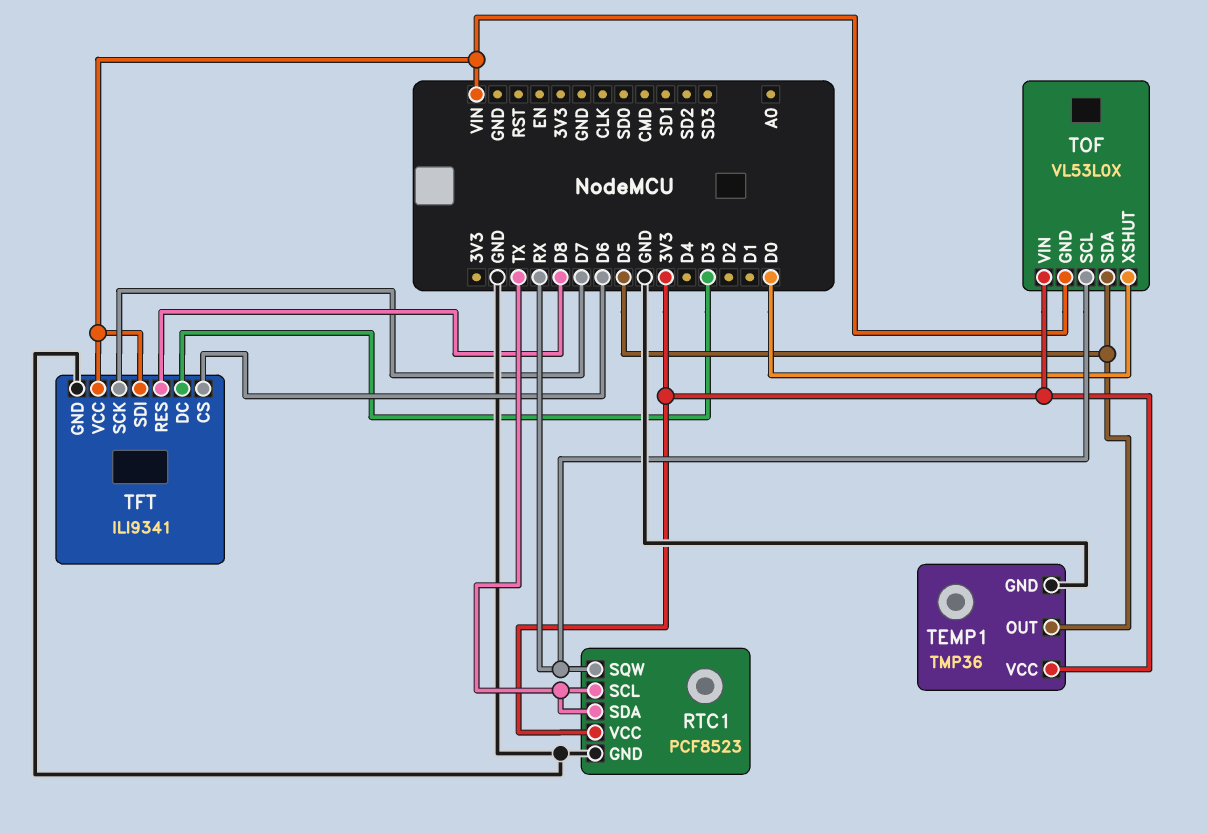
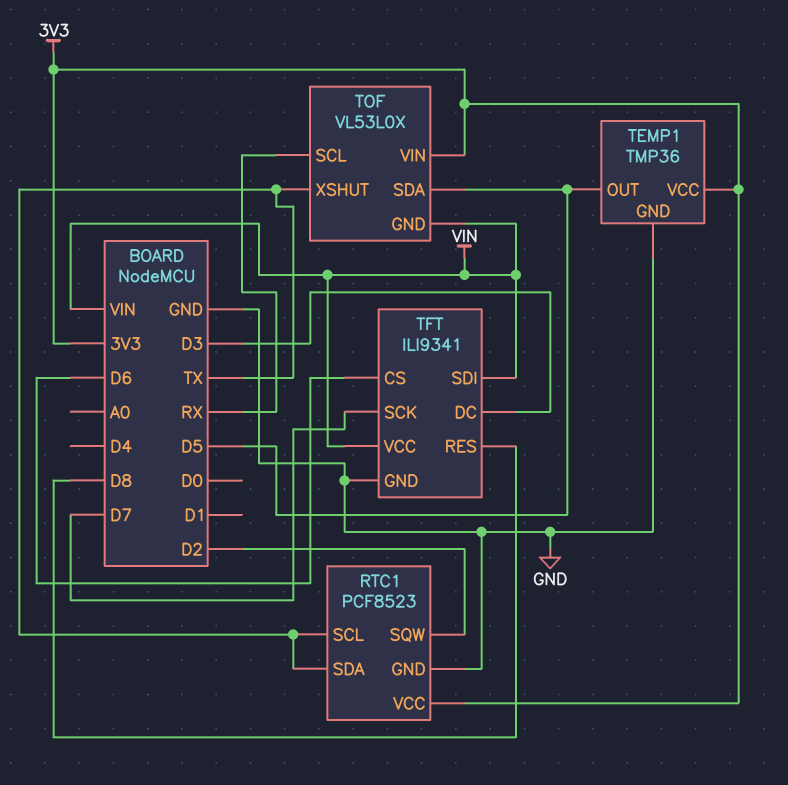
RTC1 pin SQW: RX -> D2
TOF pin XSHUT: D0 -> TX

